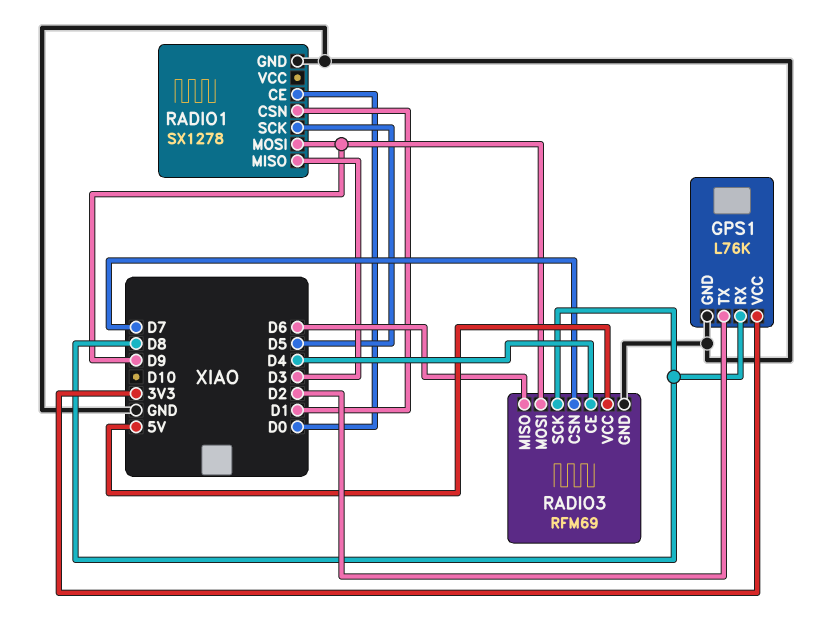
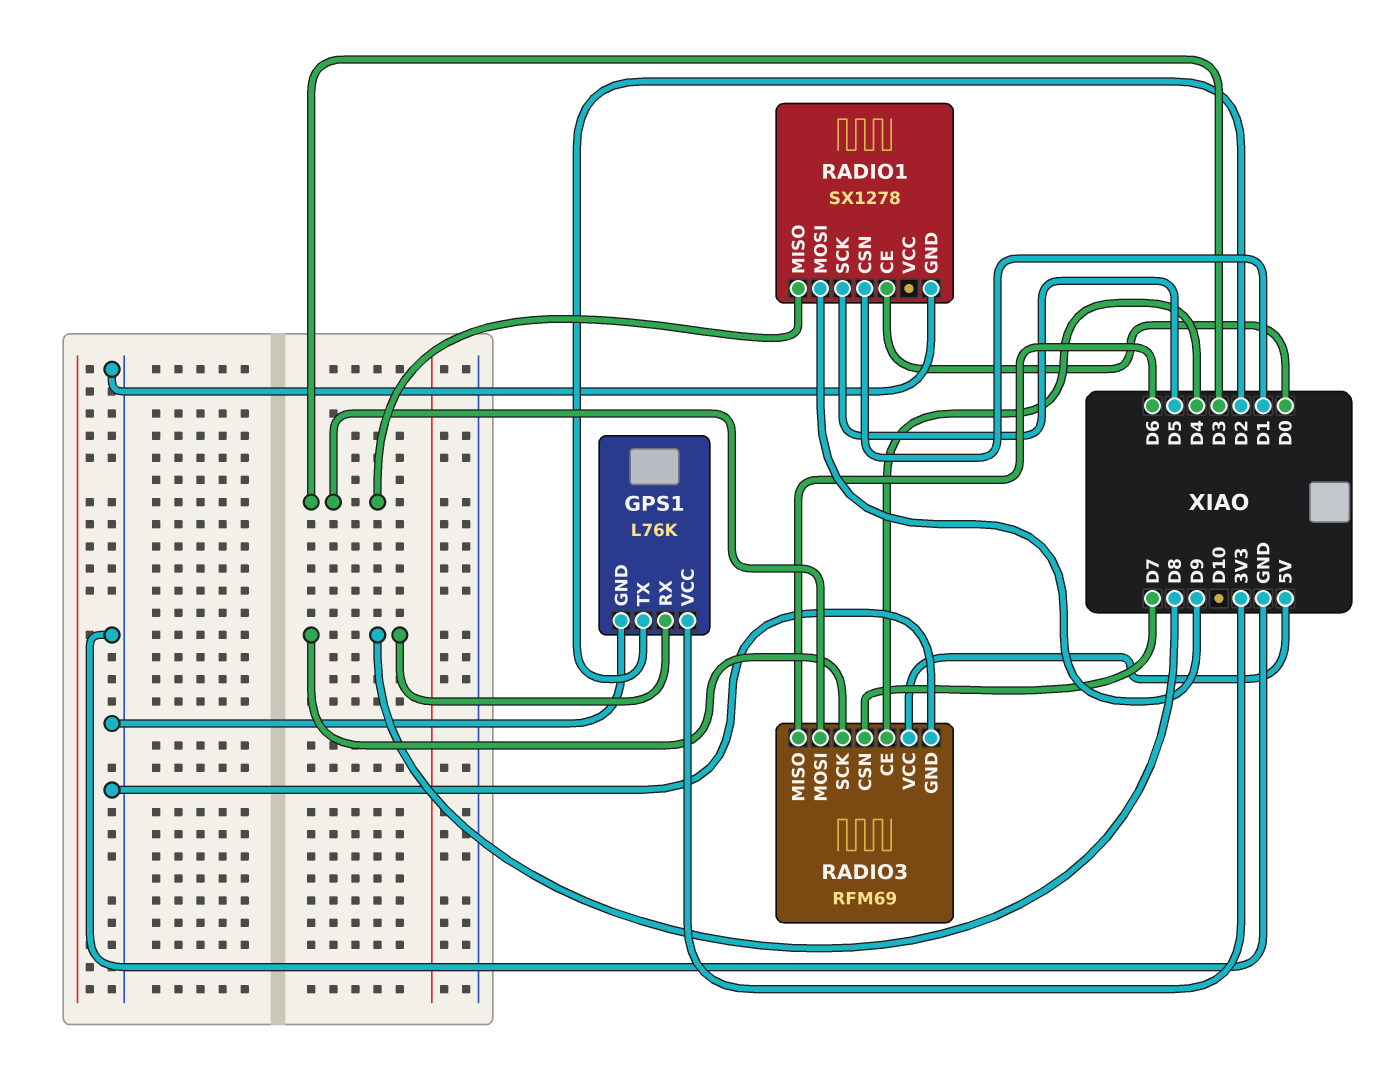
RADIO3 pin MOSI: D9 -> D3

